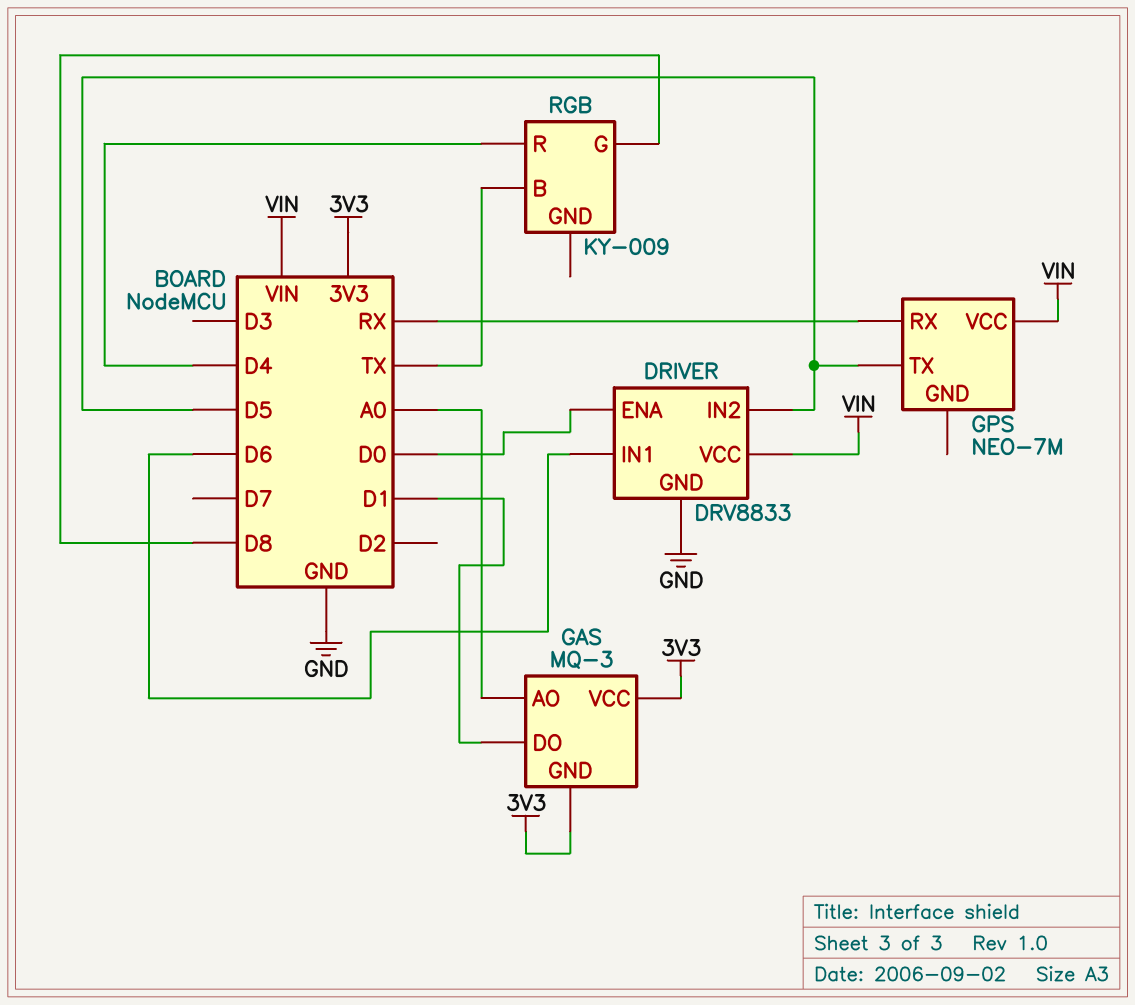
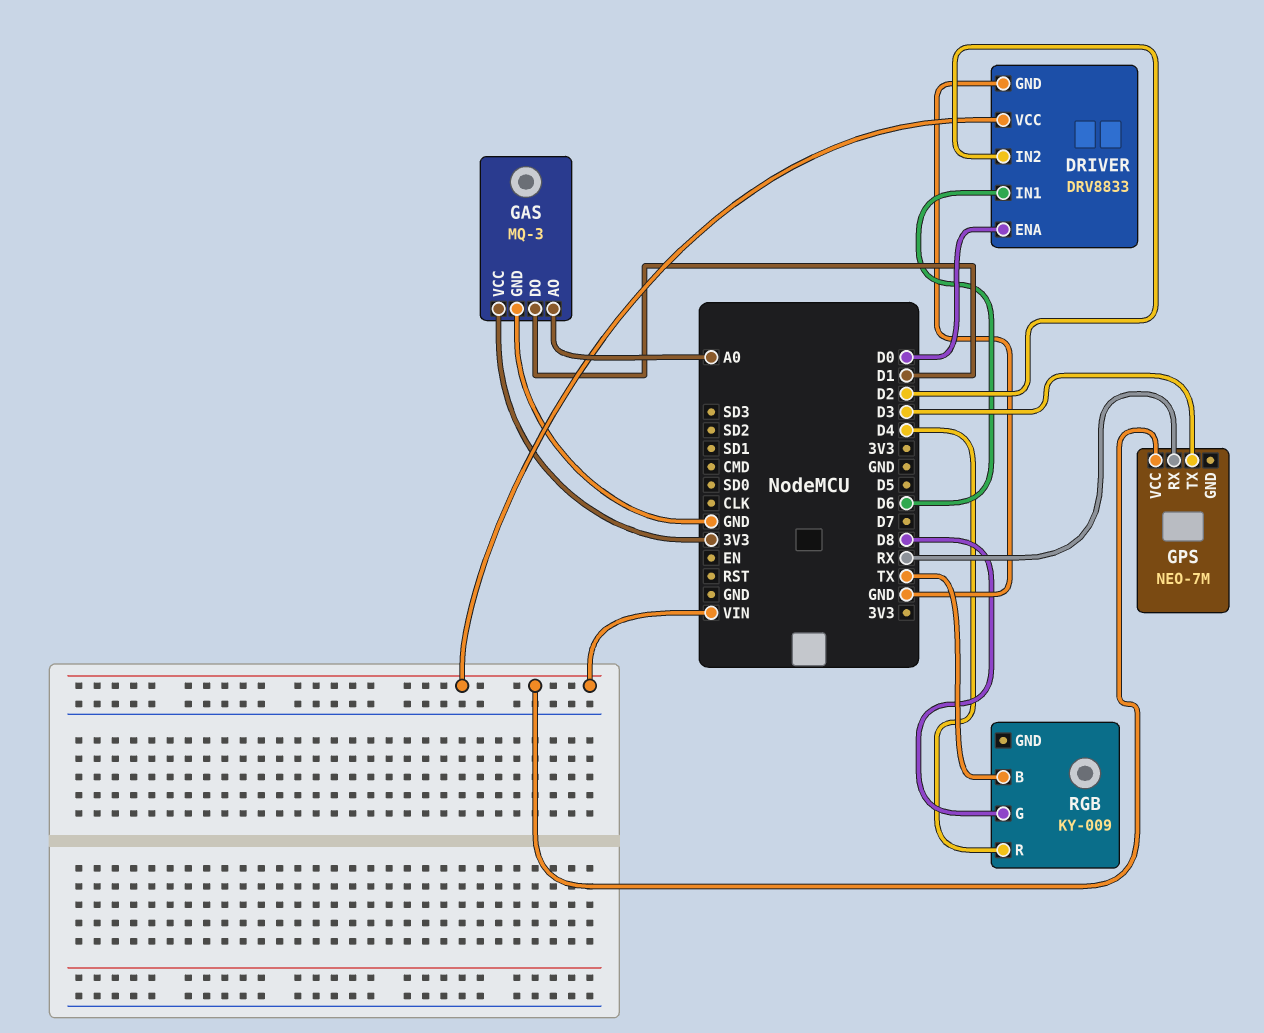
DRIVER pin IN2: D5 -> D2
GAS pin GND: 3V3 -> GND
GPS pin TX: D5 -> D3

